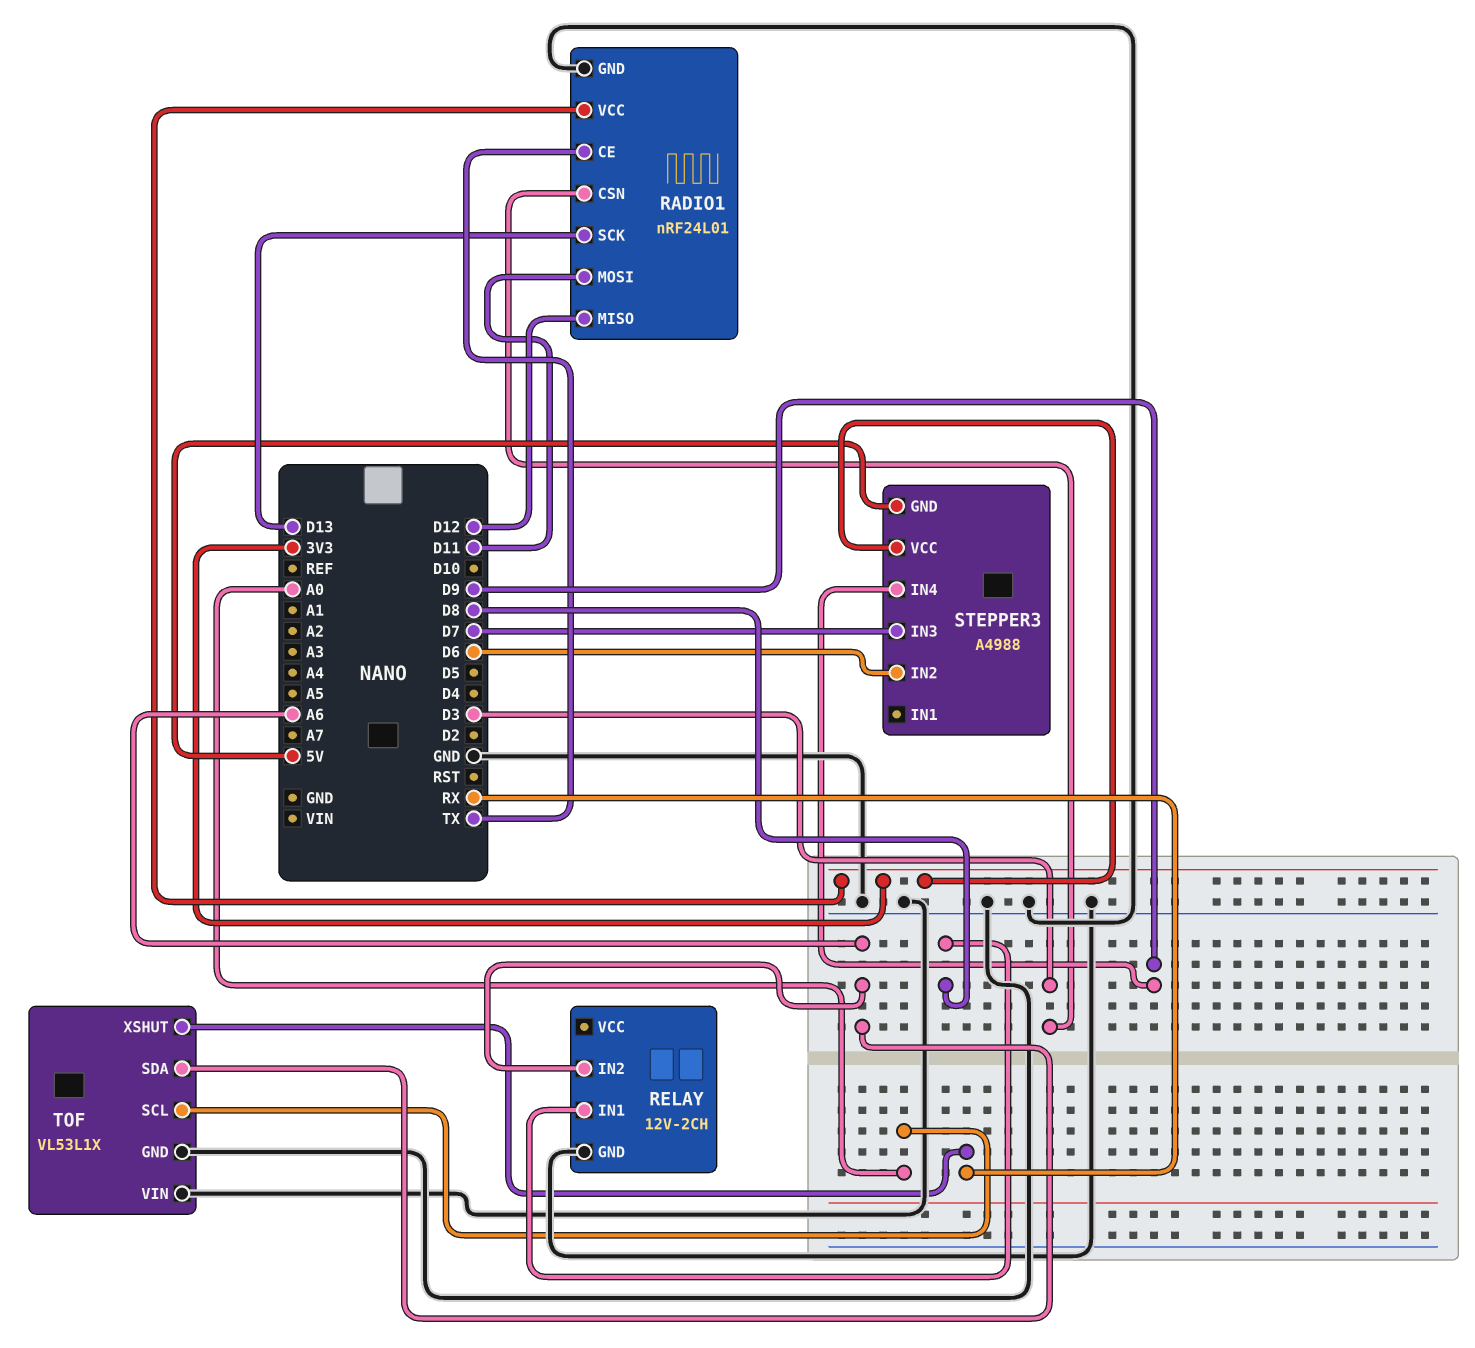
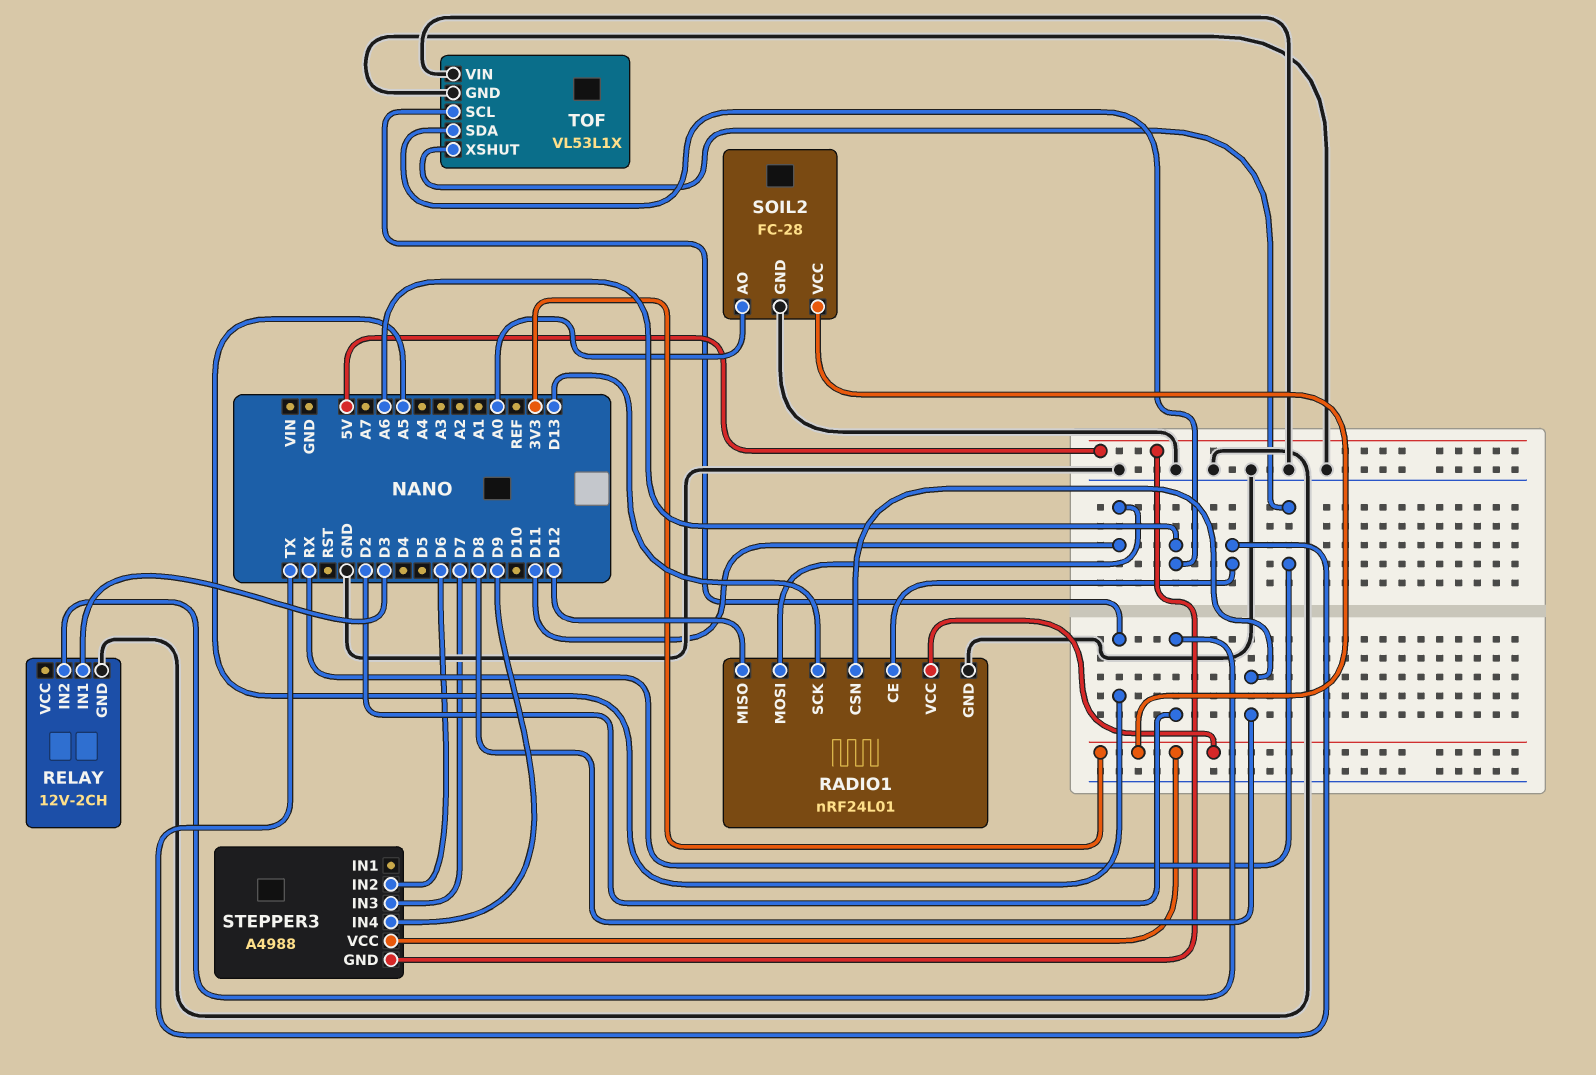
RADIO1 pin CSN: D3 -> D8
RELAY pin IN1: D8 -> D3
RELAY pin IN2: A6 -> D2
SOIL2: none -> FC-28
SOIL2 pin AO: none -> A0
SOIL2 pin GND: none -> GND
SOIL2 pin VCC: none -> 3V3
TOF pin SCL: A0 -> A5

